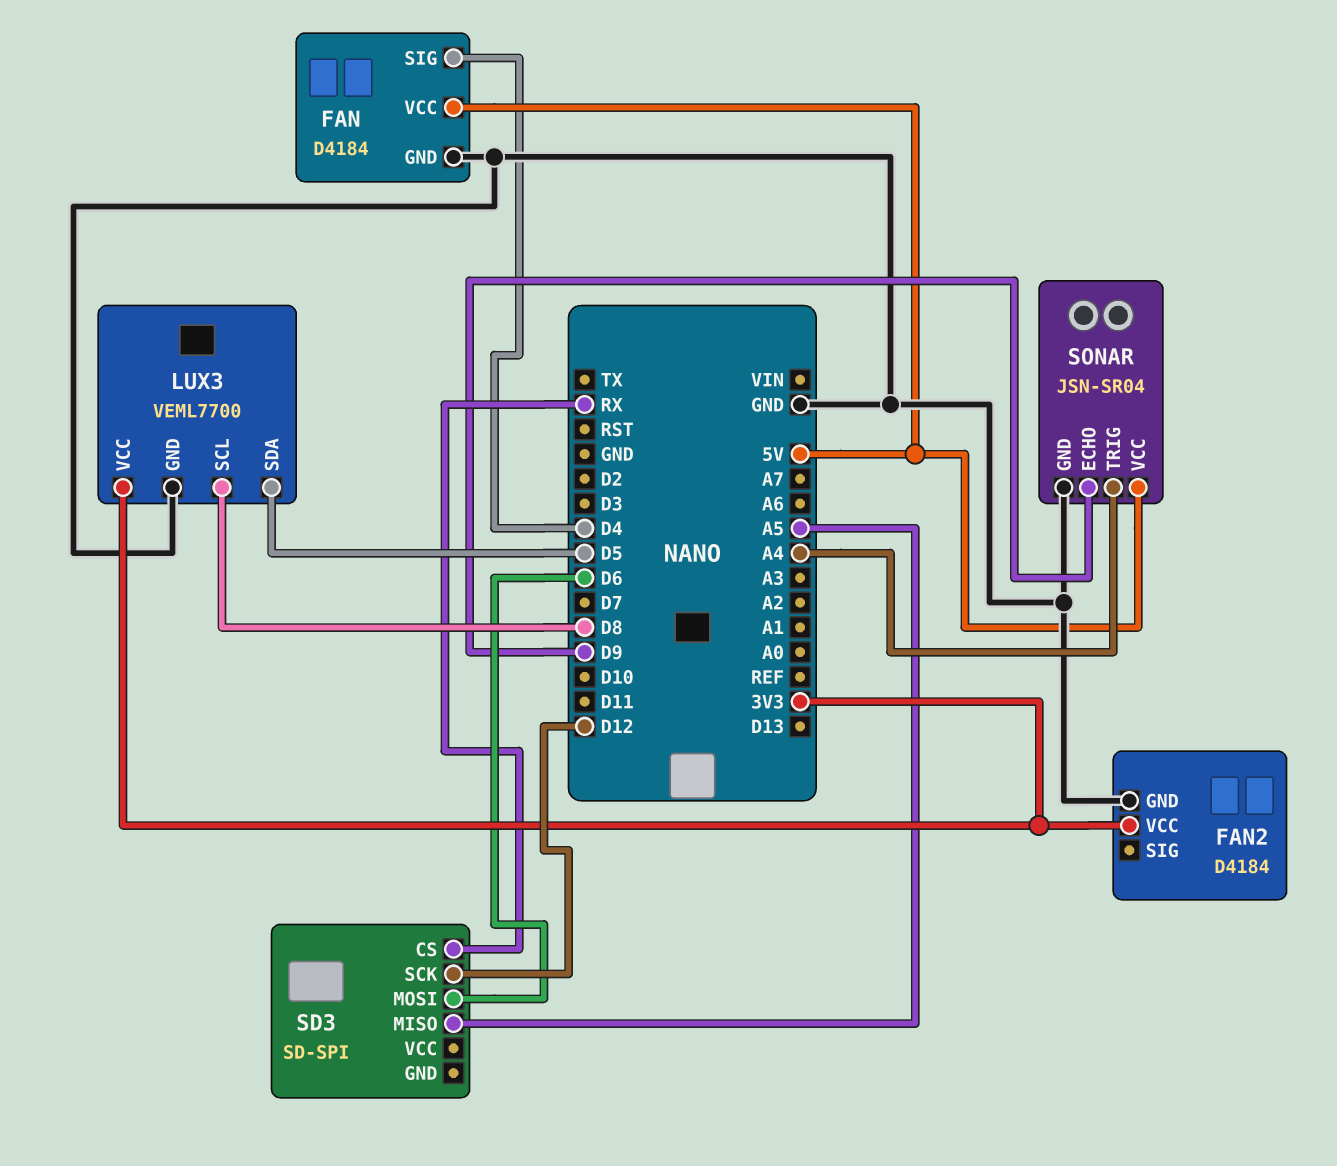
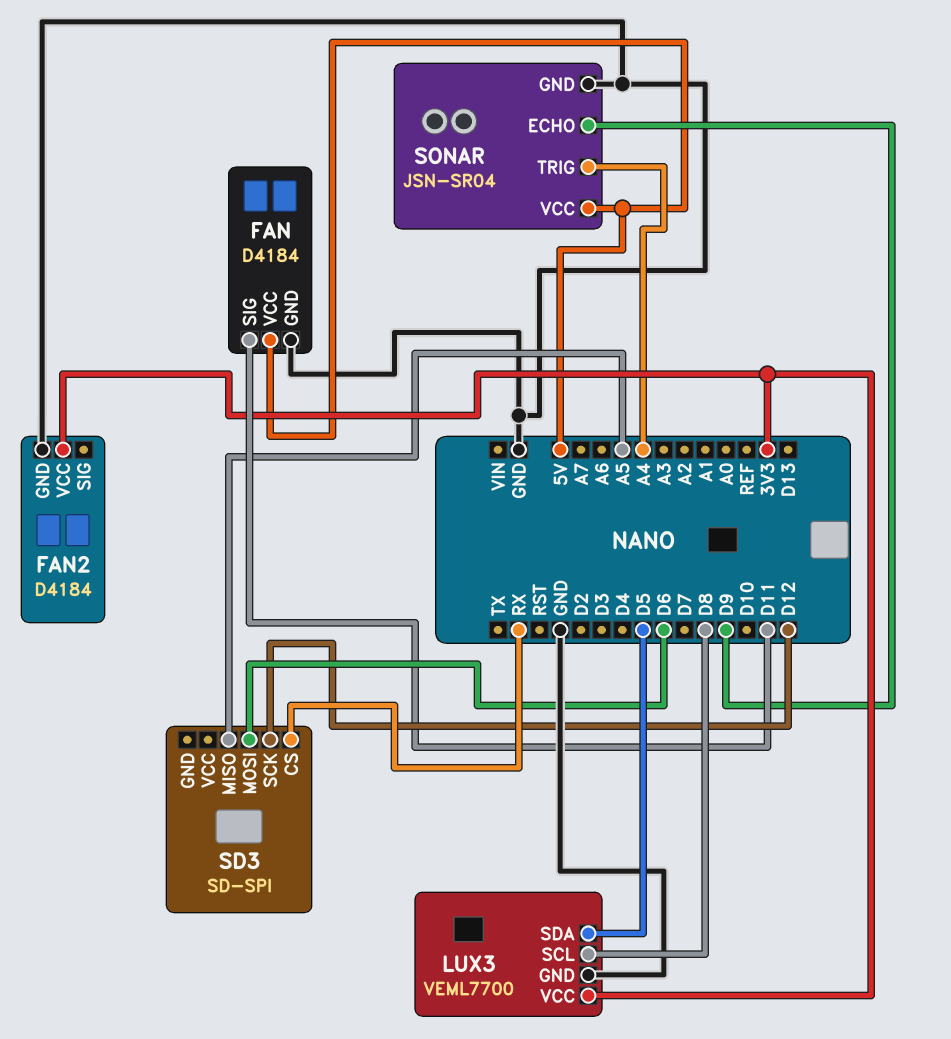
FAN pin SIG: D4 -> D11

